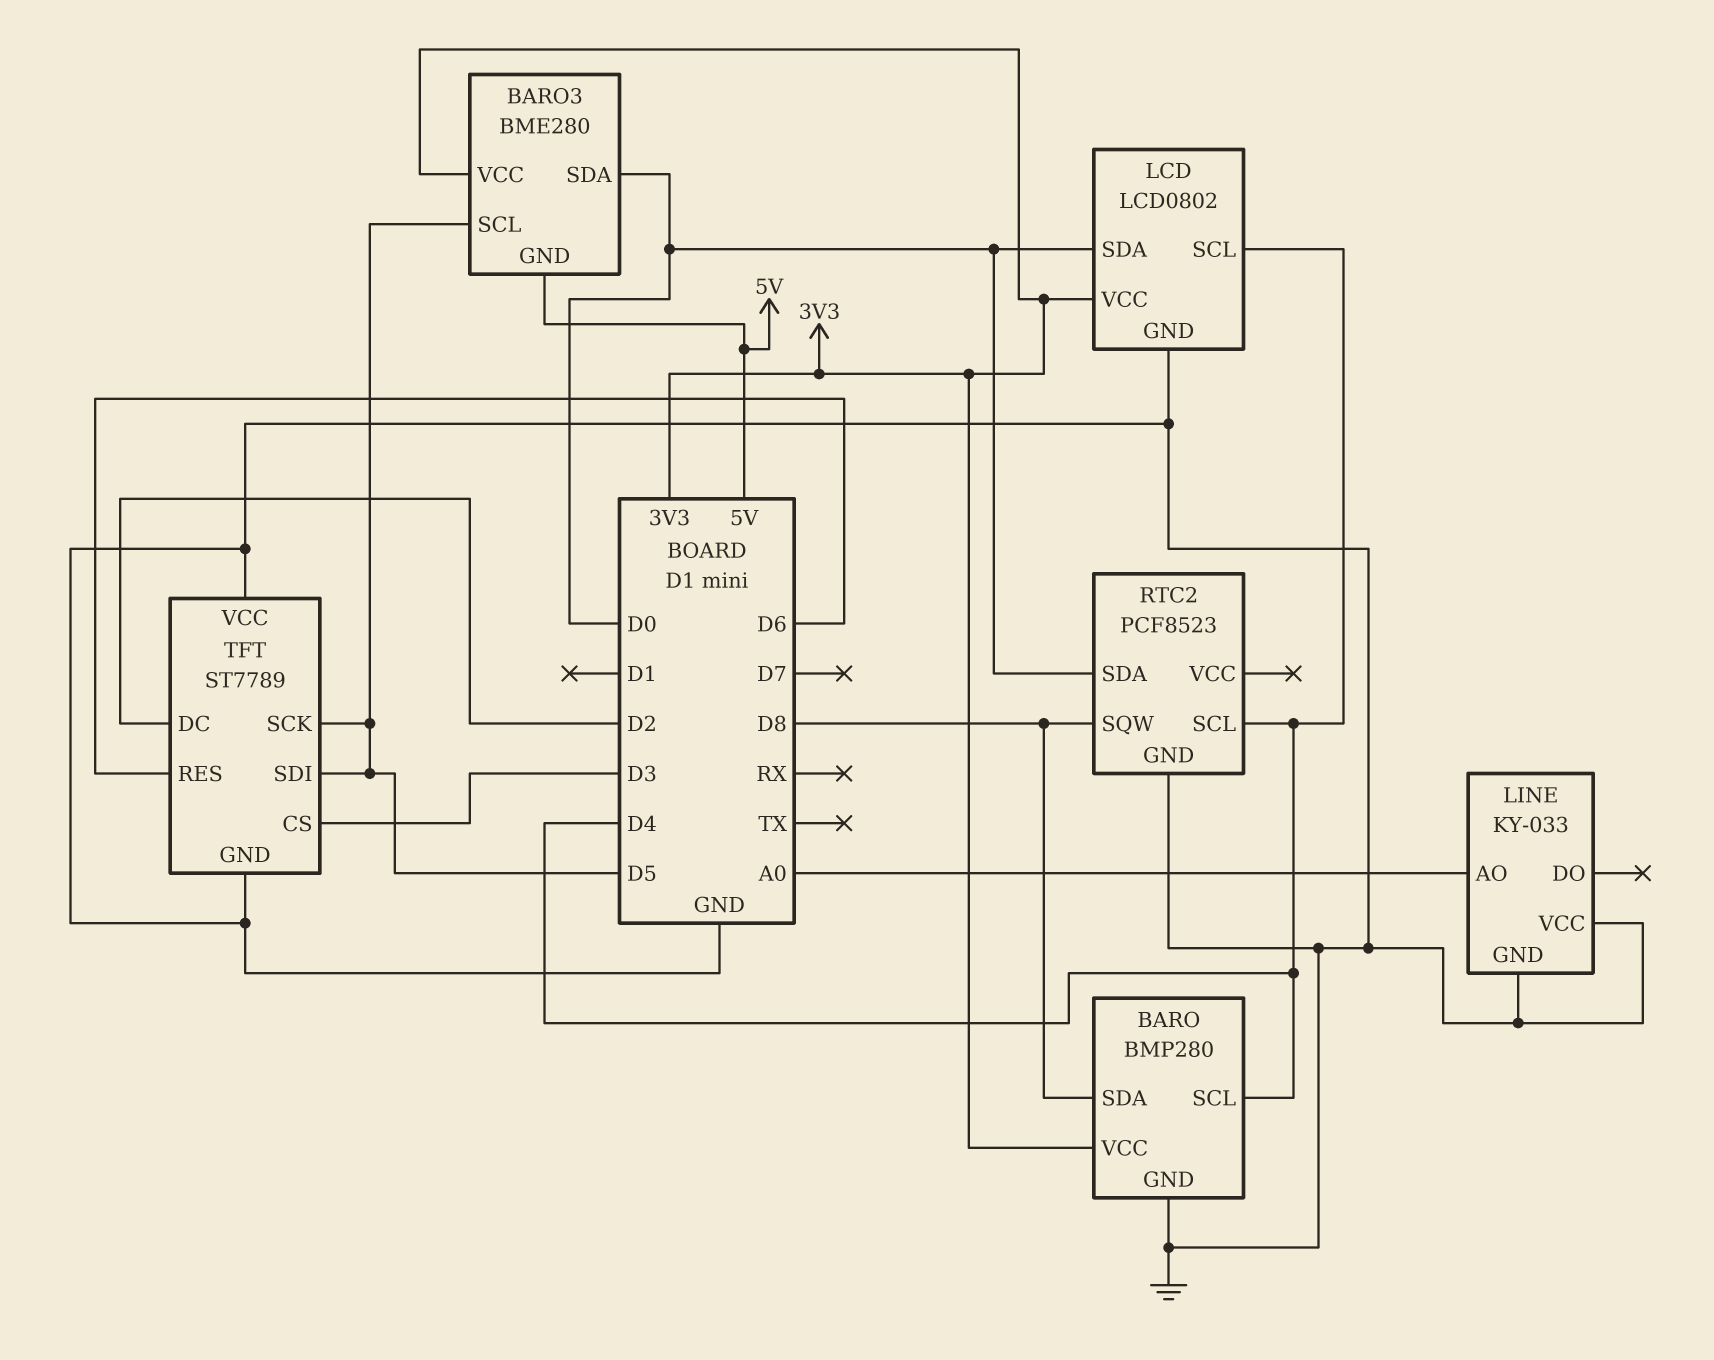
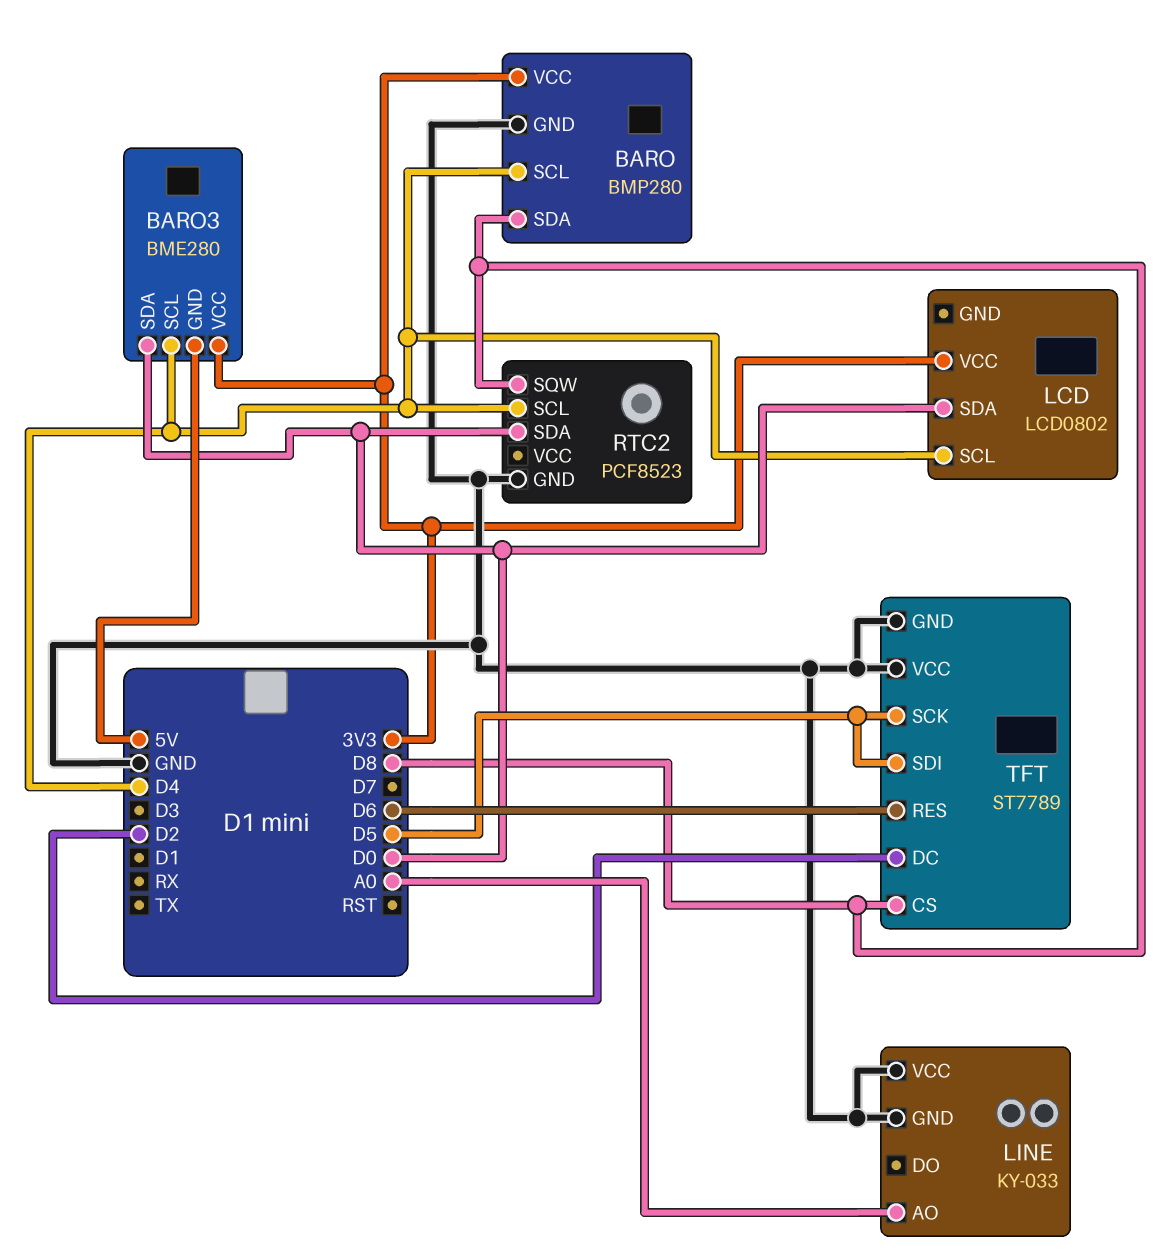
BARO3 pin SCL: D5 -> D4
LCD pin GND: GND -> none
TFT pin CS: D3 -> D8

